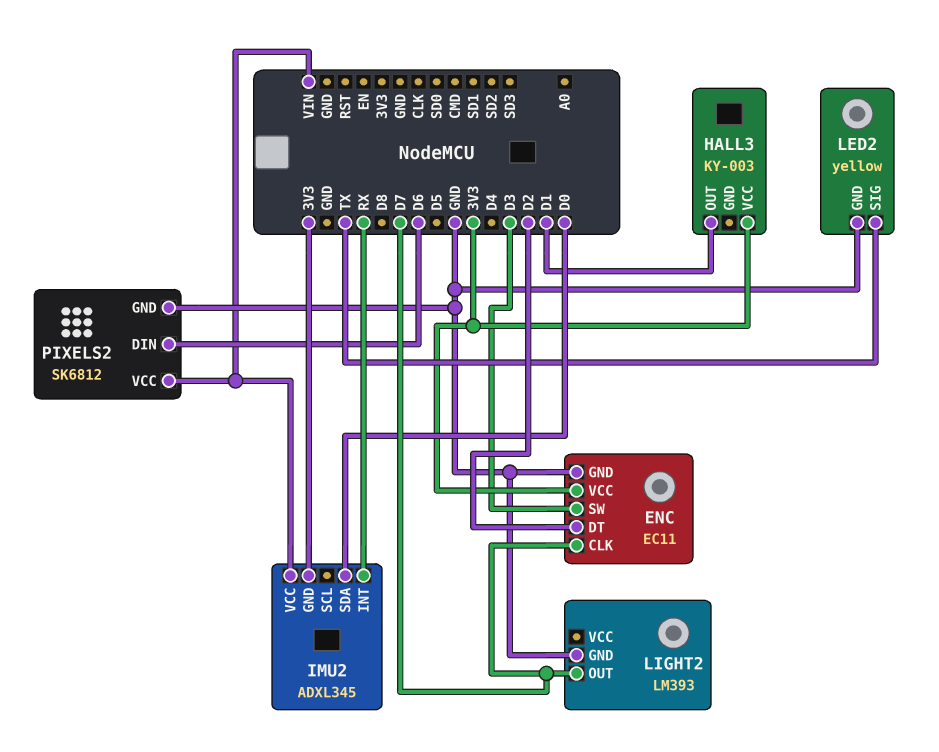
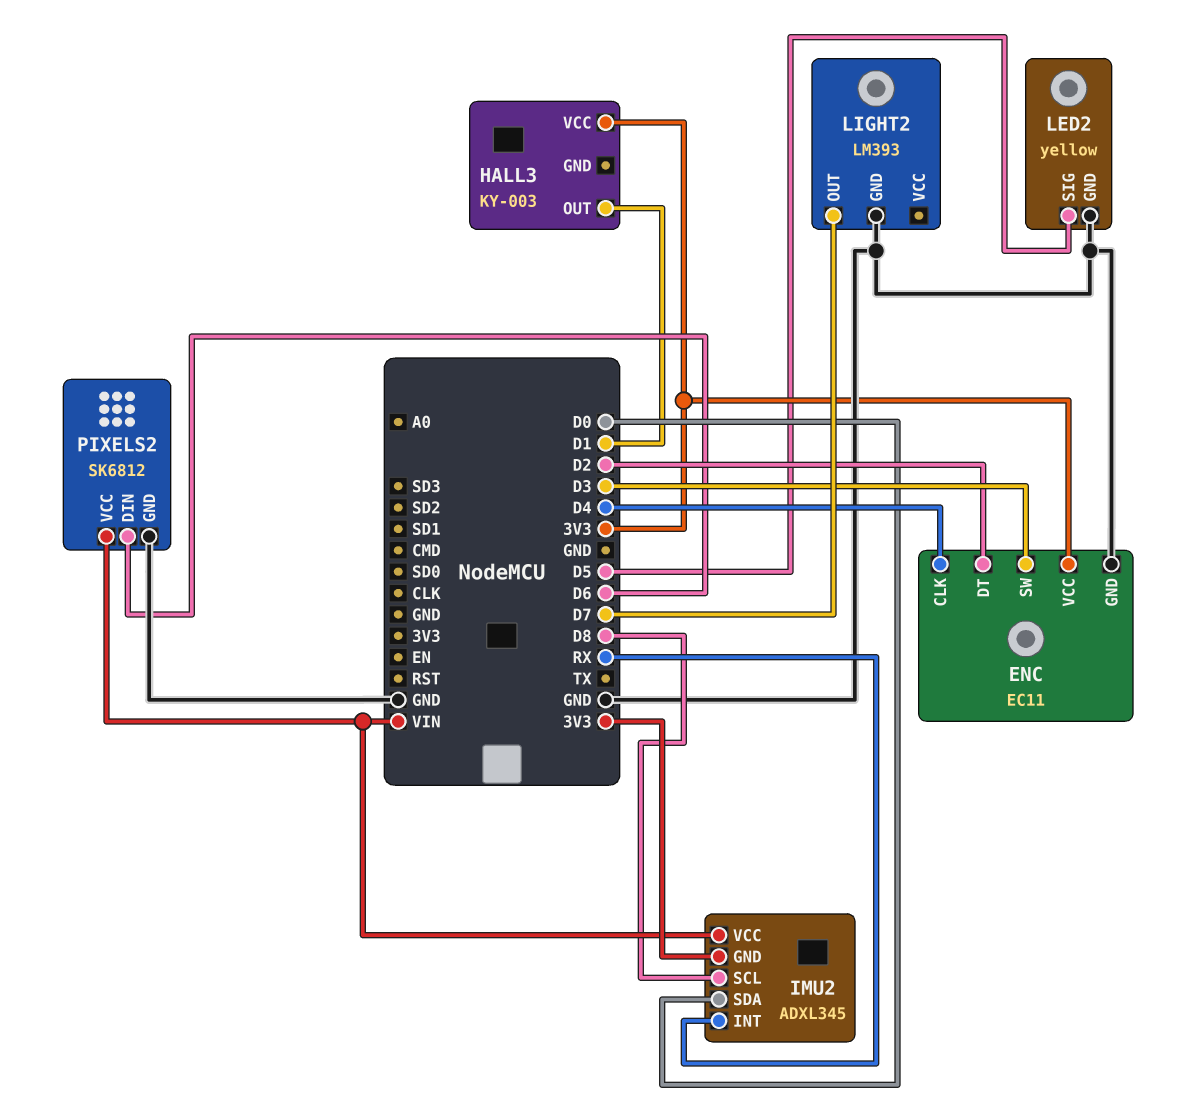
ENC pin CLK: D7 -> D4
IMU2 pin SCL: none -> D8
LED2 pin SIG: TX -> D5

